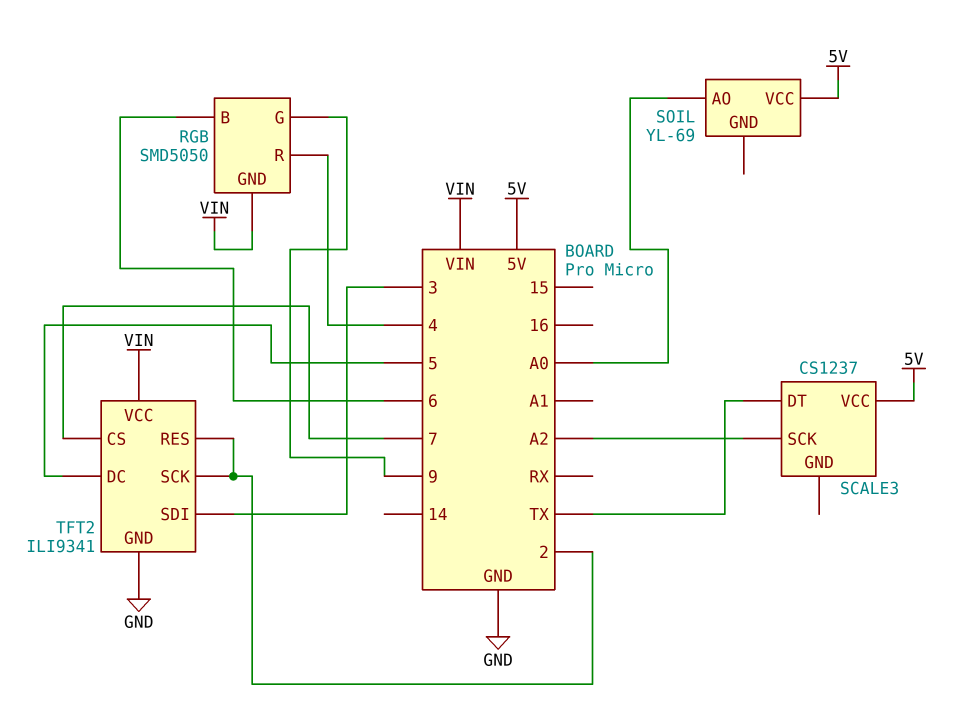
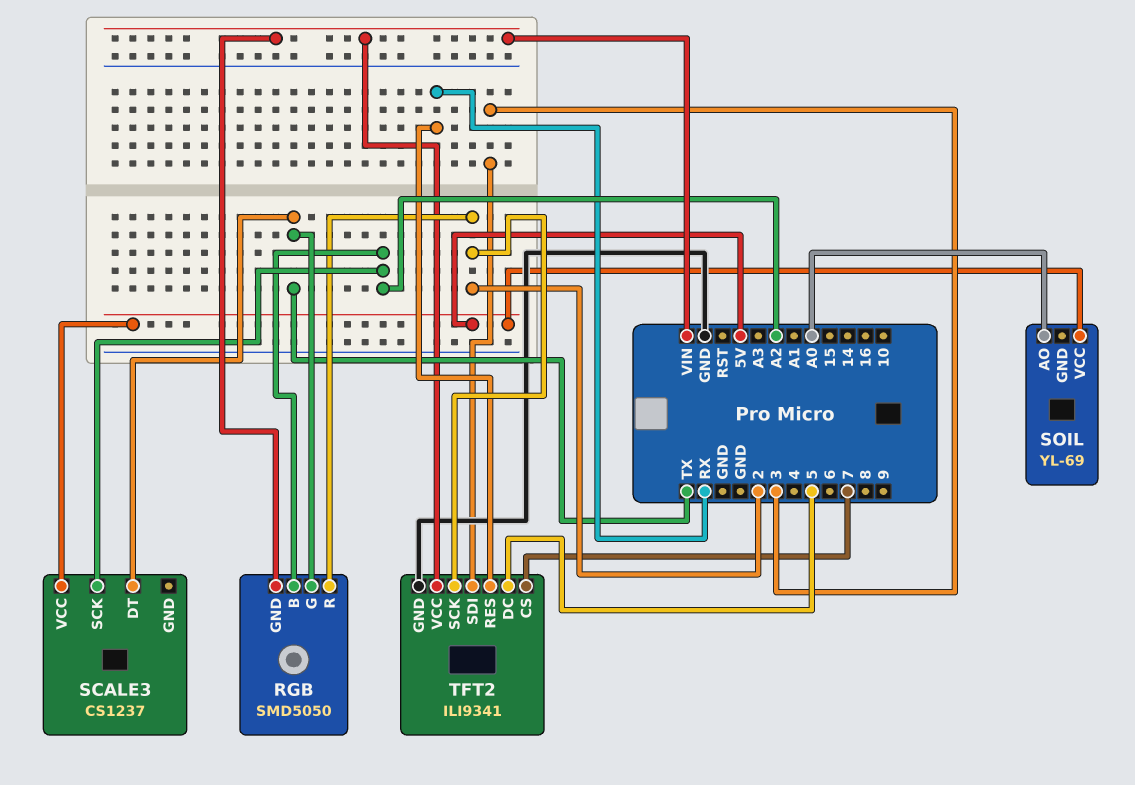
RGB pin B: 6 -> A2
RGB pin G: 9 -> TX
RGB pin R: 4 -> 2
TFT2 pin RES: 2 -> RX

